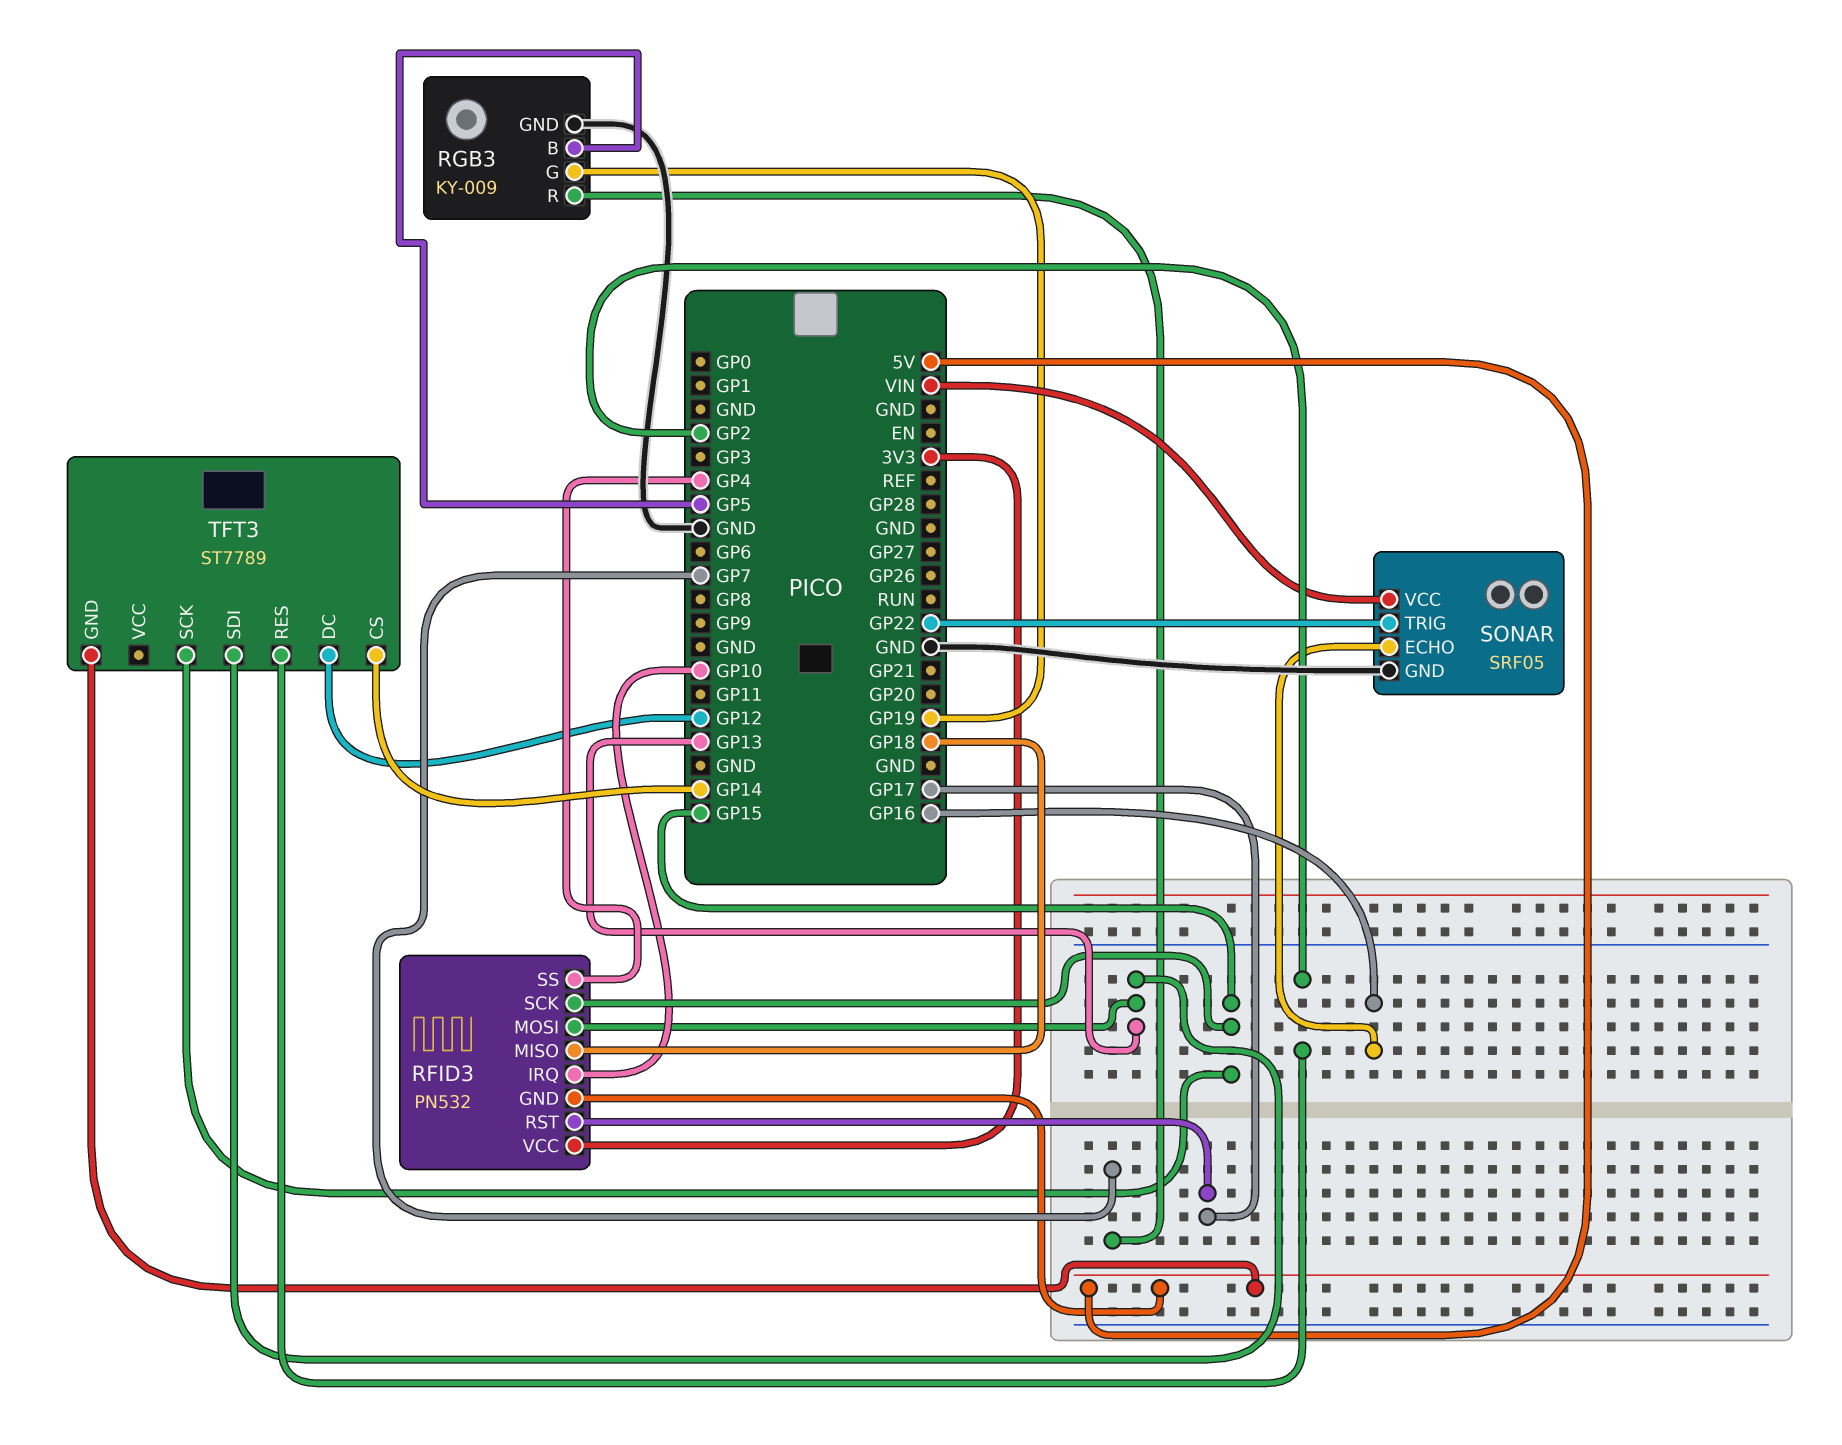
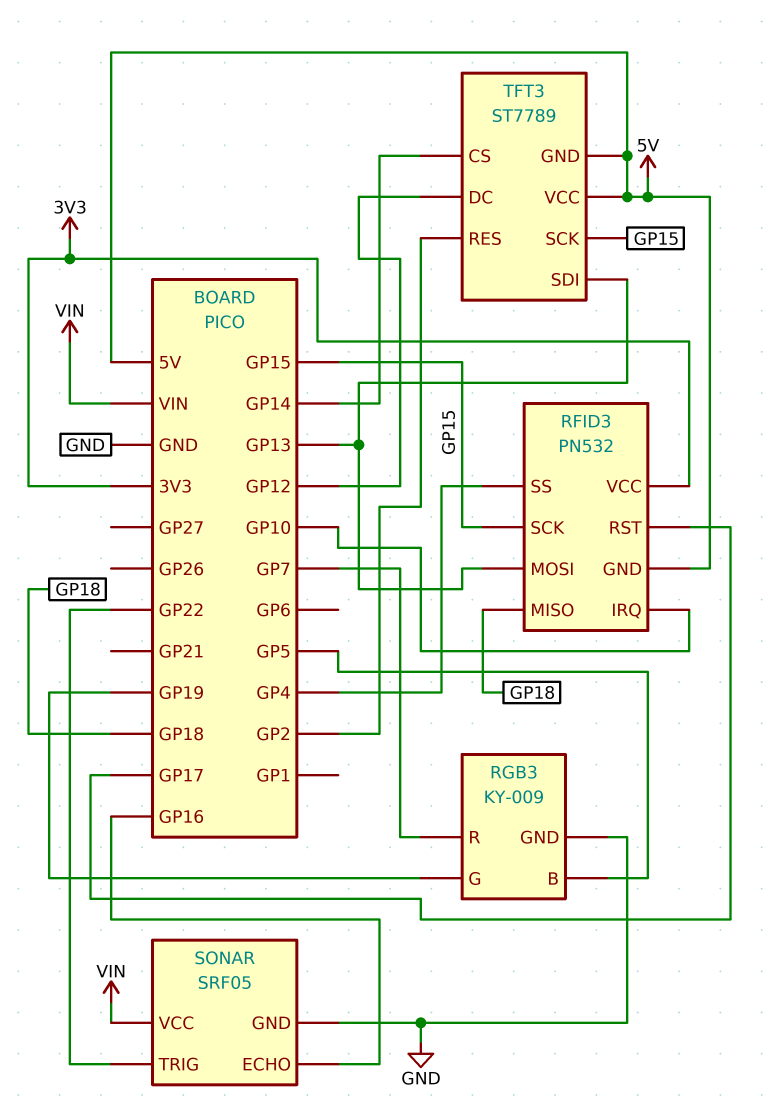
TFT3 pin VCC: none -> 5V

